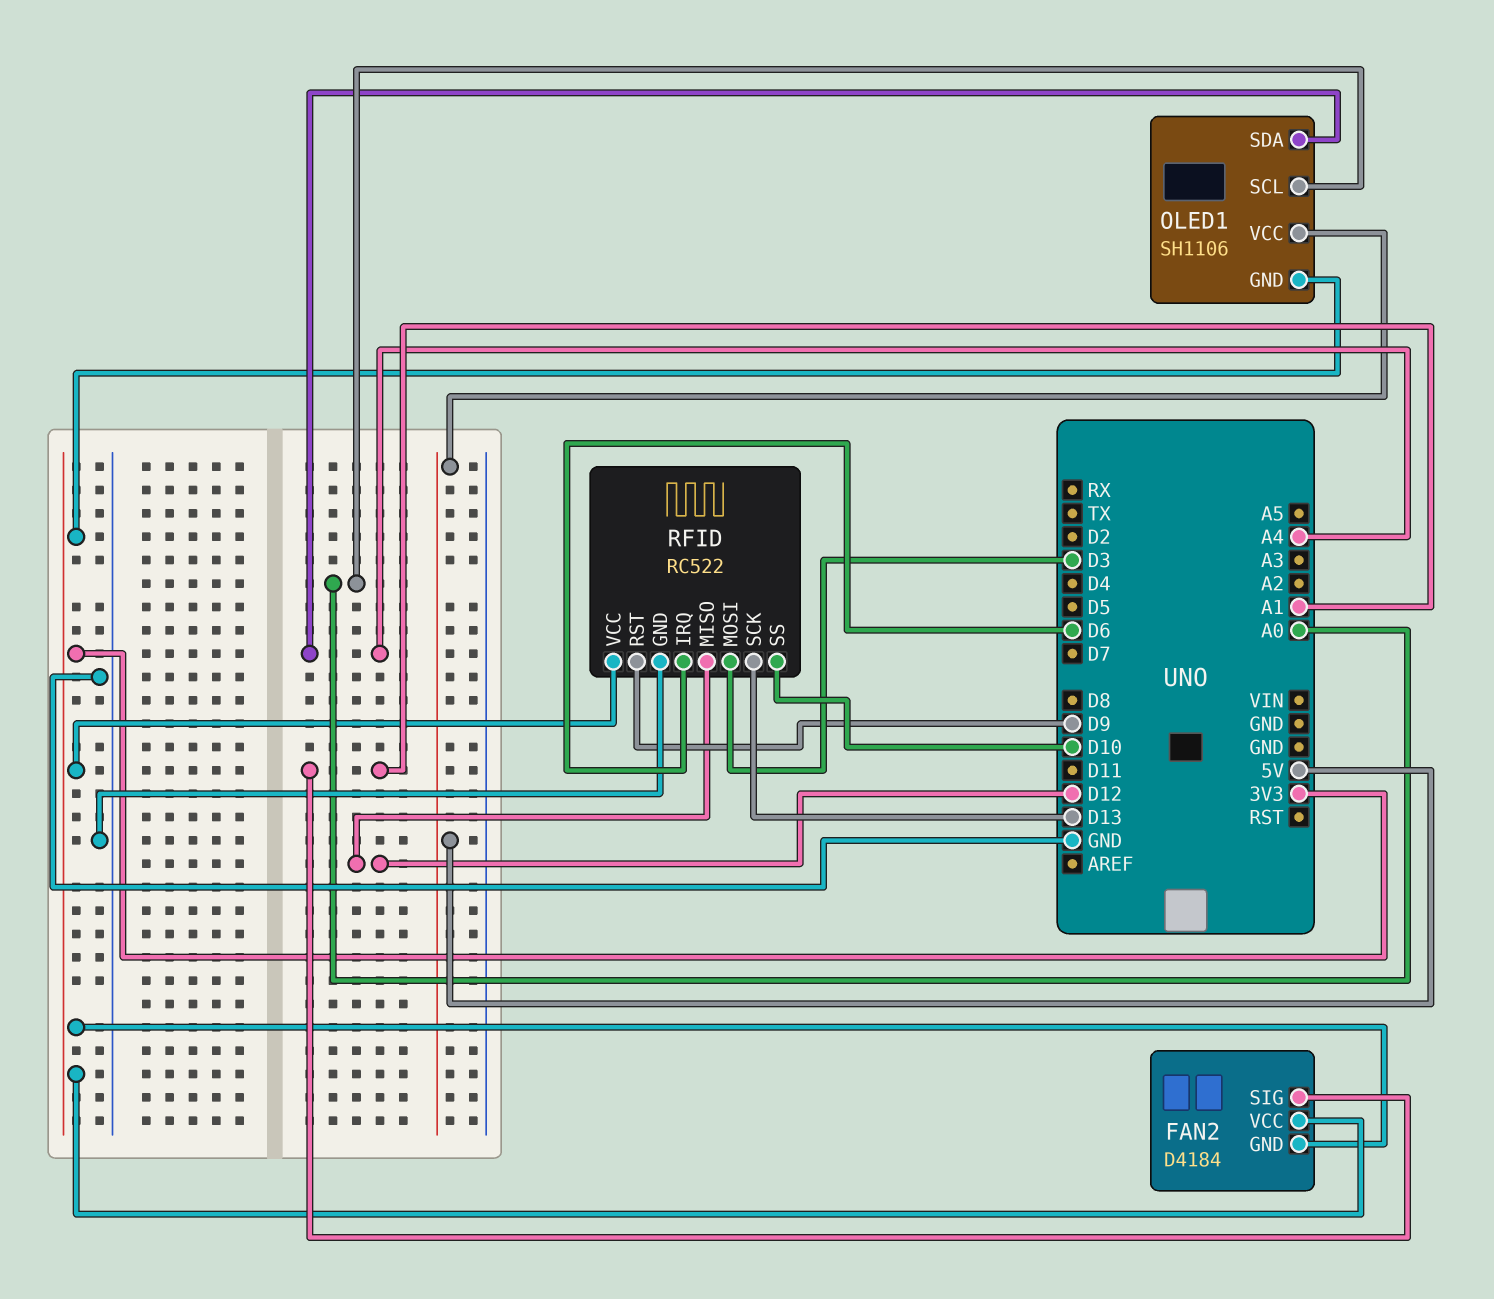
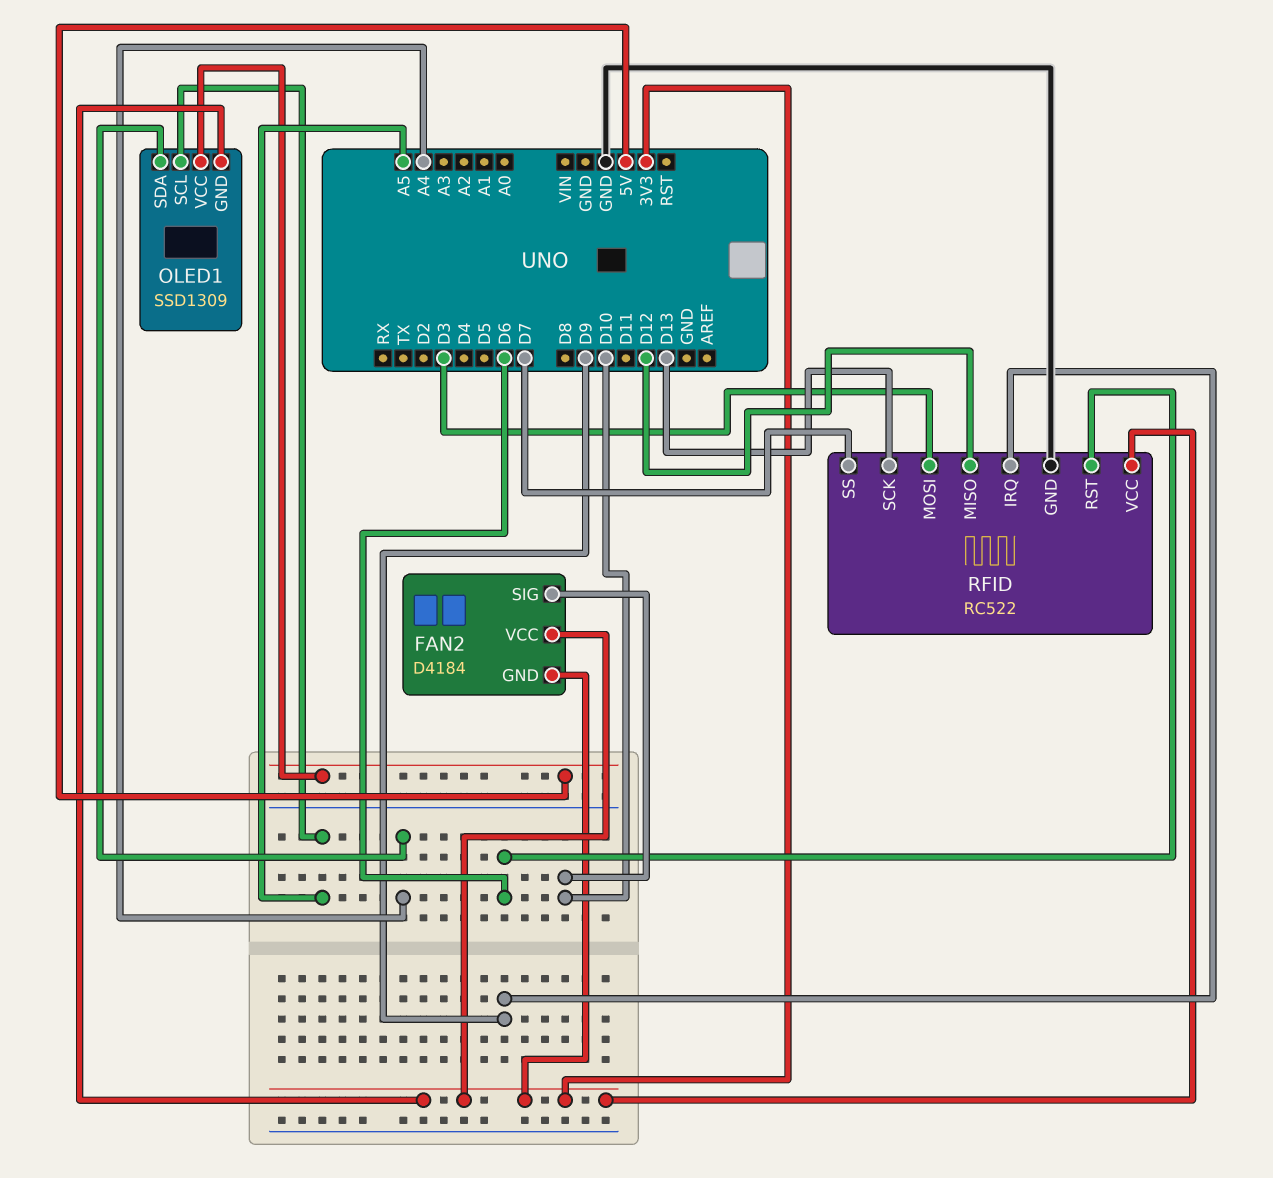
FAN2 pin SIG: A1 -> D10
OLED1: SH1106 -> SSD1309
OLED1 pin SCL: A0 -> A5
RFID pin IRQ: D6 -> D9
RFID pin RST: D9 -> D6
RFID pin SS: D10 -> D7

